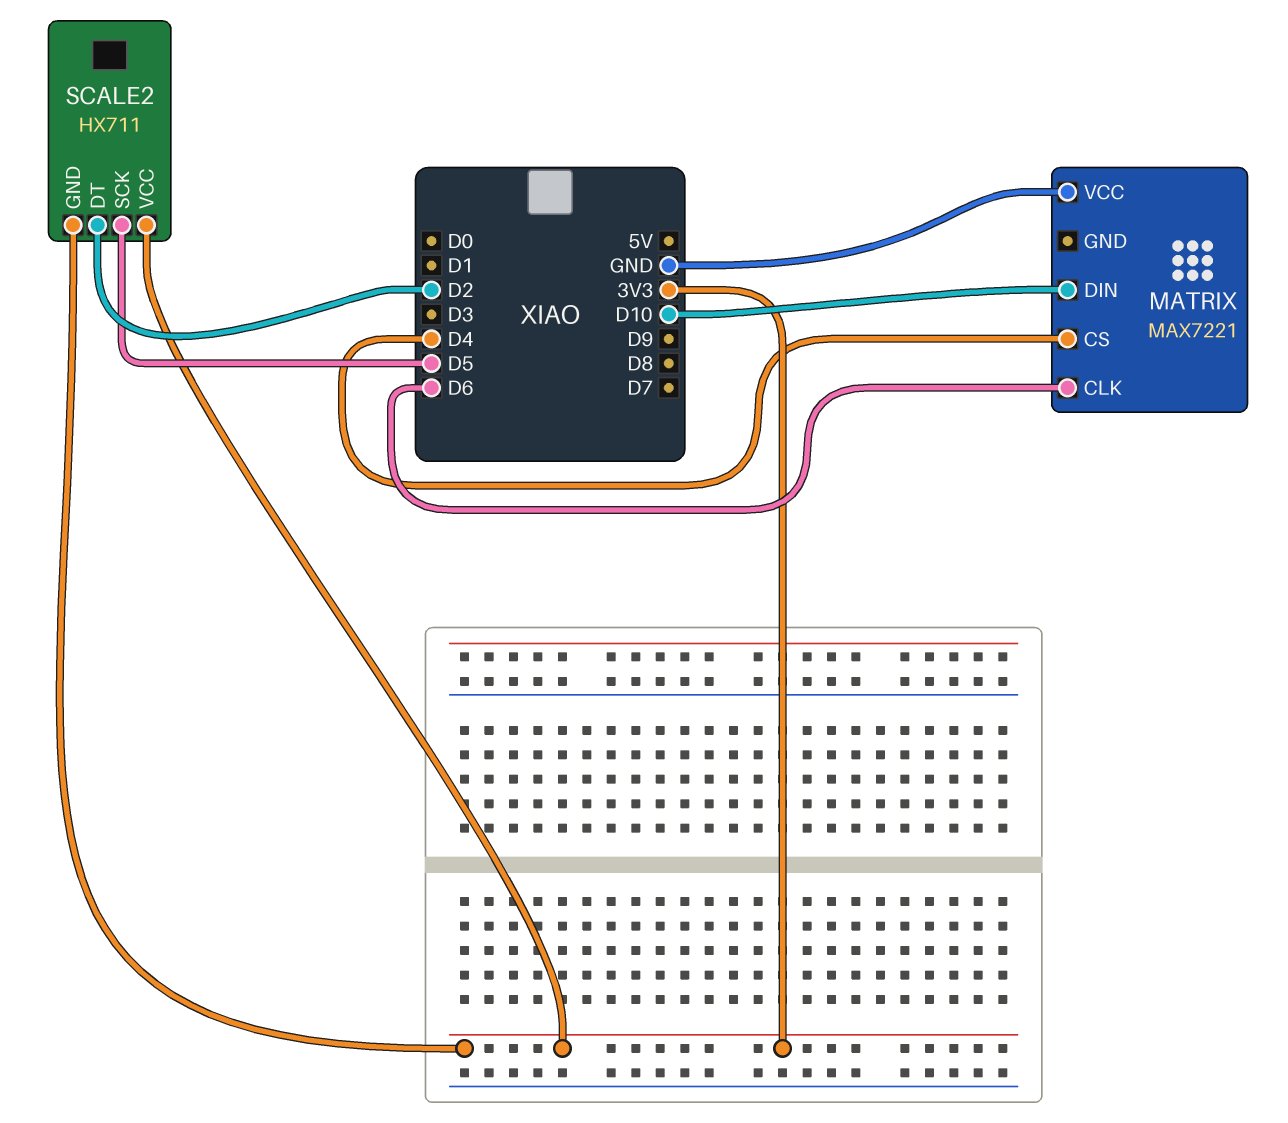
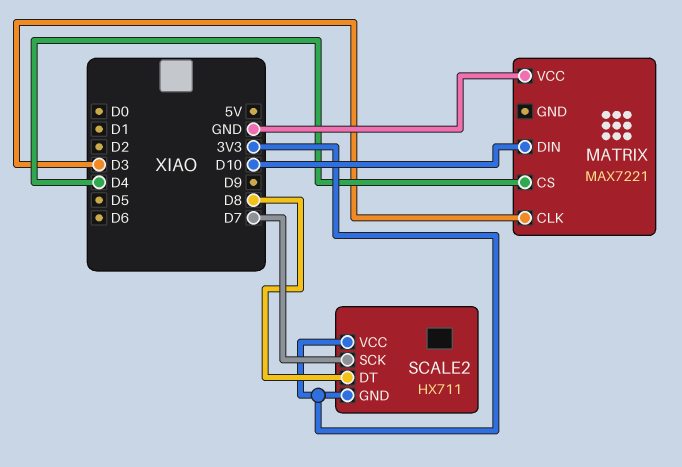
MATRIX pin CLK: D6 -> D3
SCALE2 pin DT: D2 -> D8
SCALE2 pin SCK: D5 -> D7

